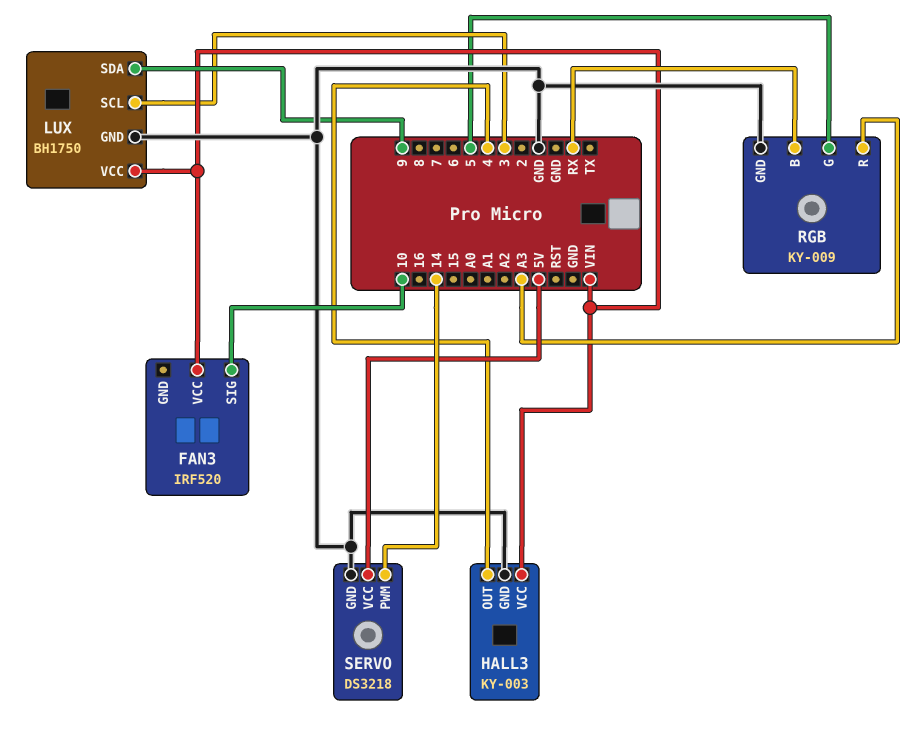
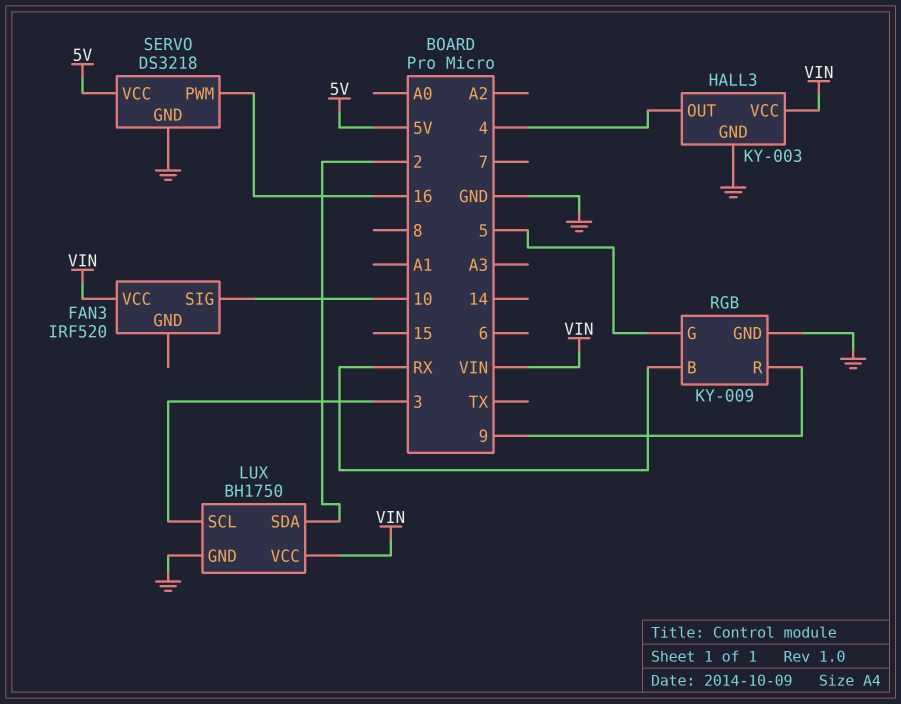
LUX pin SDA: 9 -> 2
RGB pin R: A3 -> 9
SERVO pin PWM: 14 -> 16

